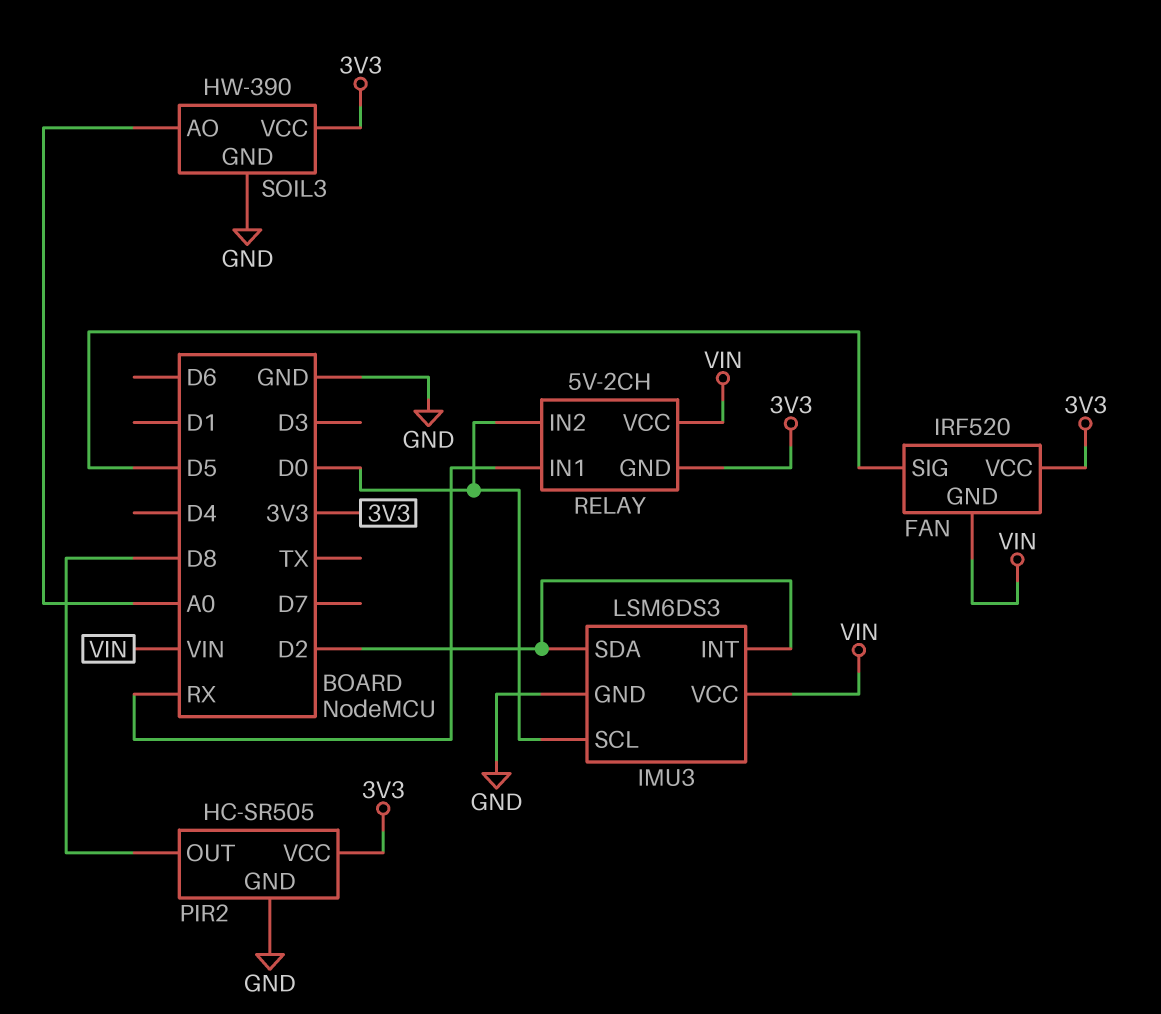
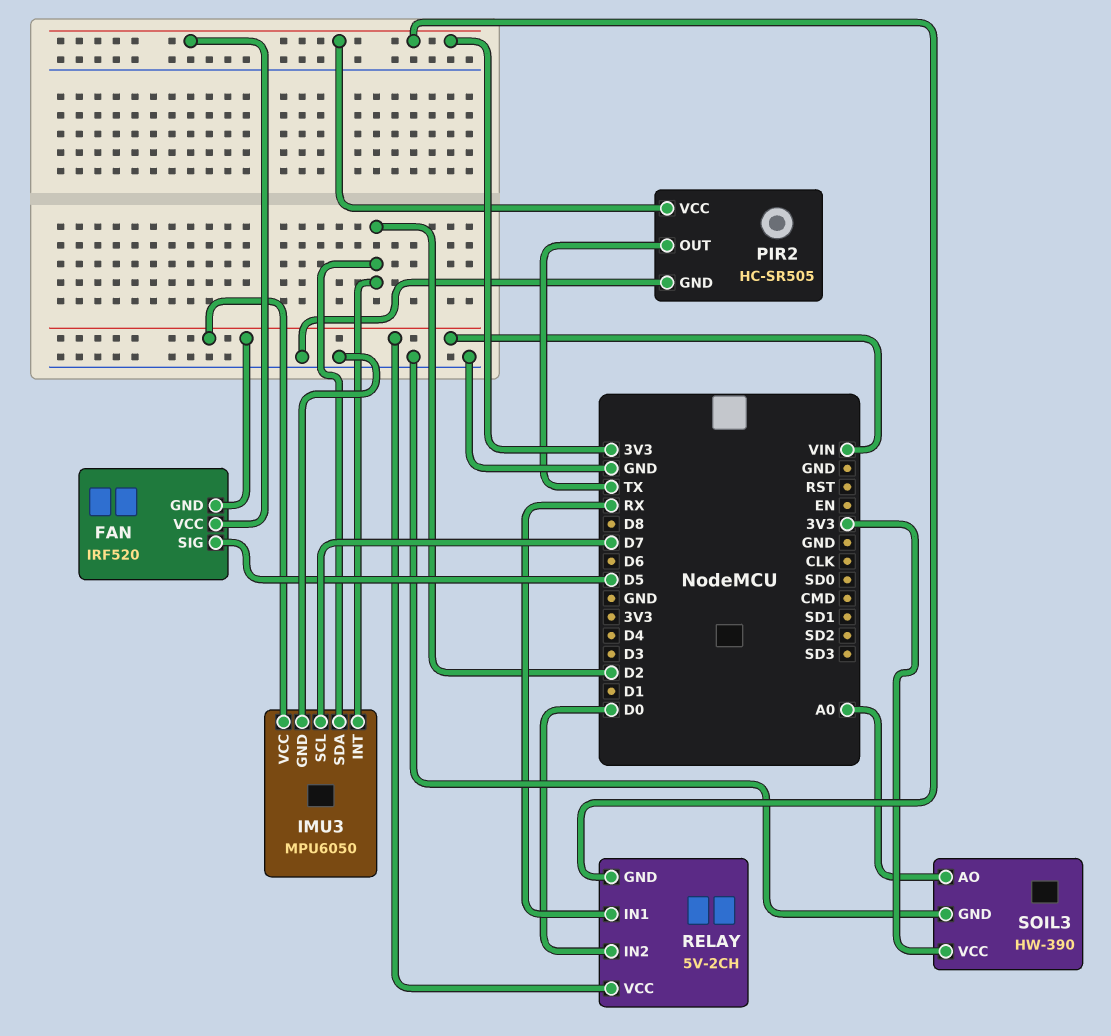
IMU3: LSM6DS3 -> MPU6050
IMU3 pin SCL: D0 -> D7
PIR2 pin OUT: D8 -> TX

